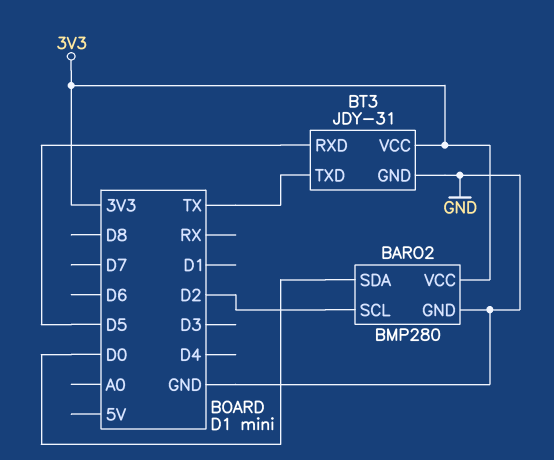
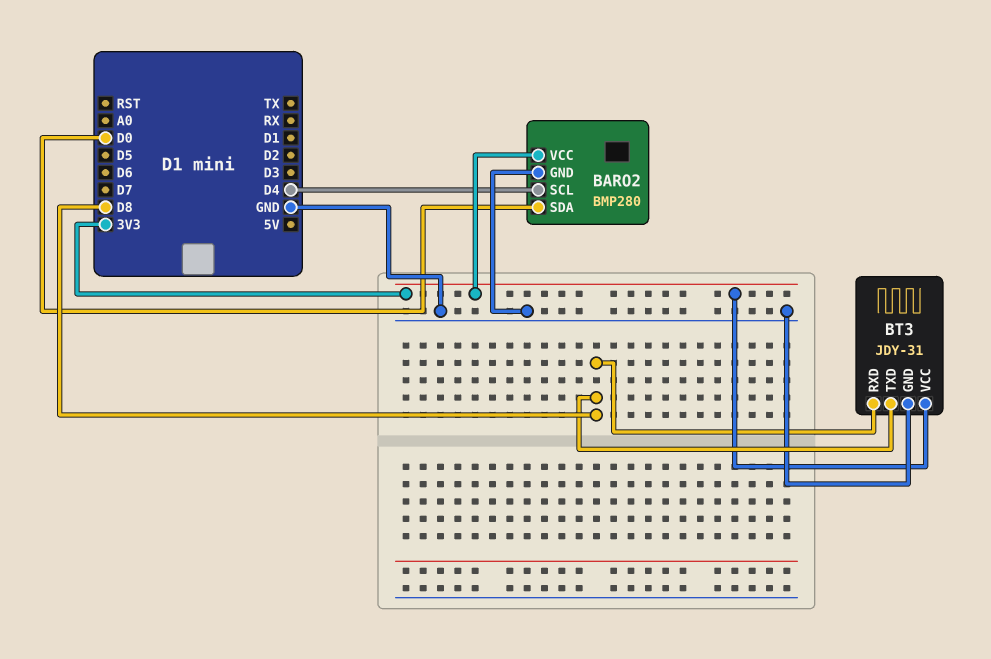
BARO2 pin SCL: D2 -> D4
BT3 pin RXD: D5 -> D8
BT3 pin TXD: TX -> D8

